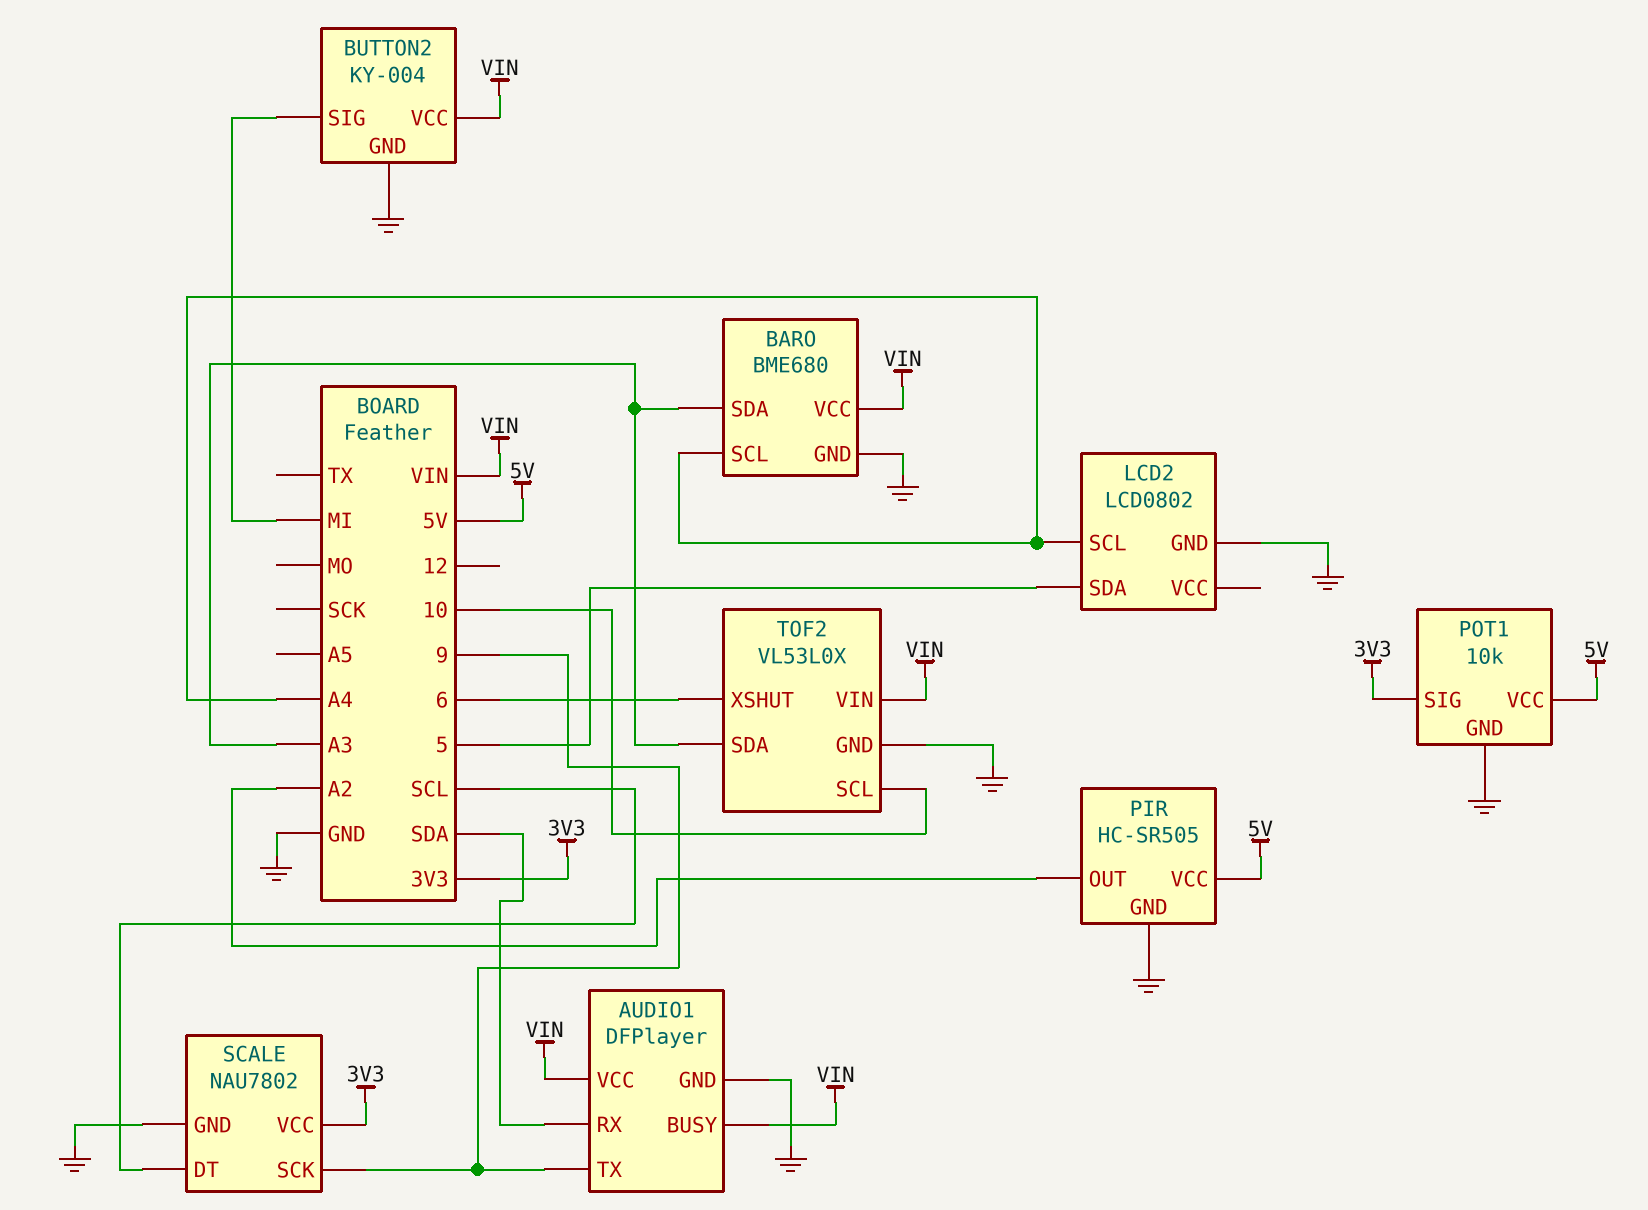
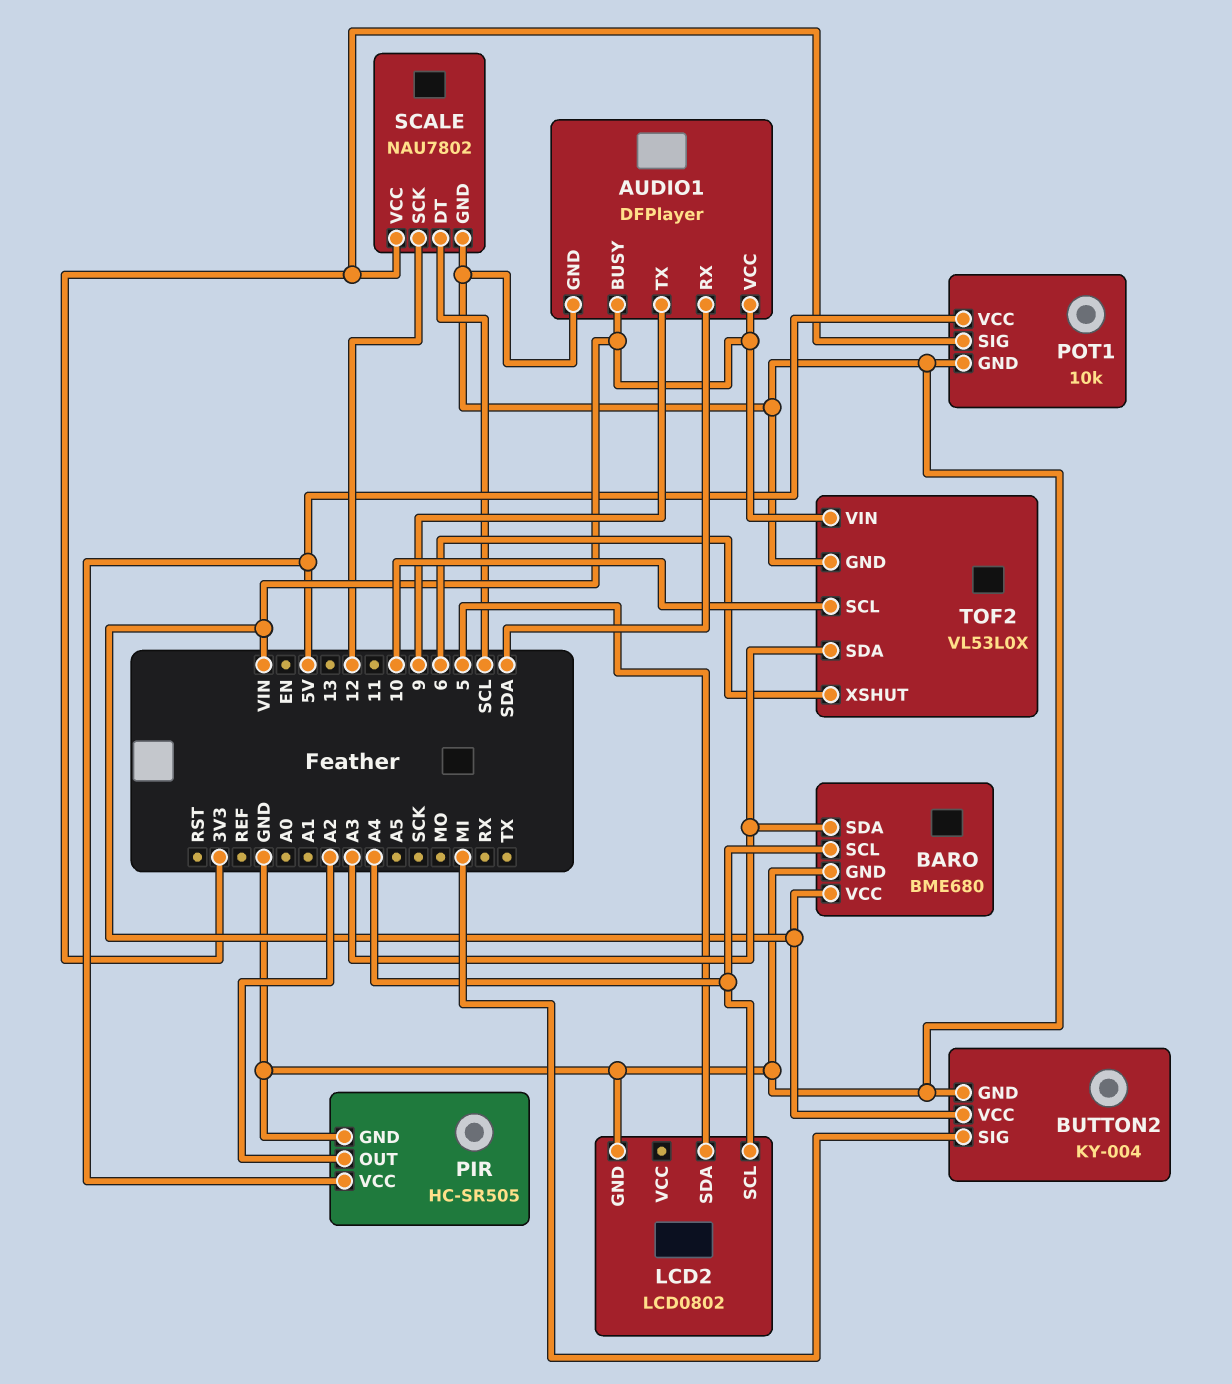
SCALE pin SCK: 9 -> 12

